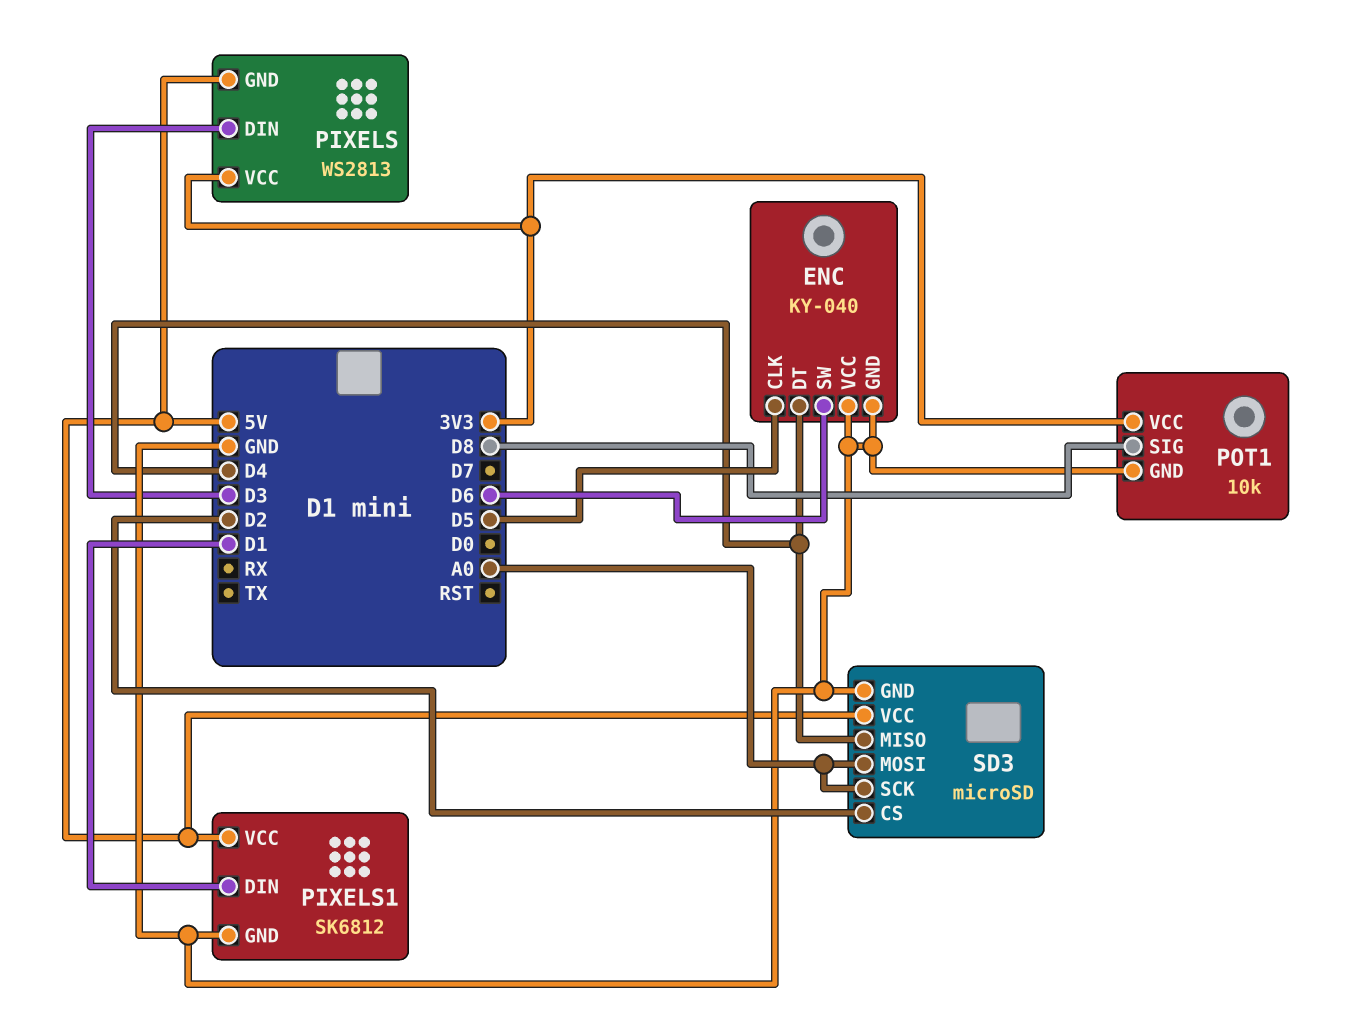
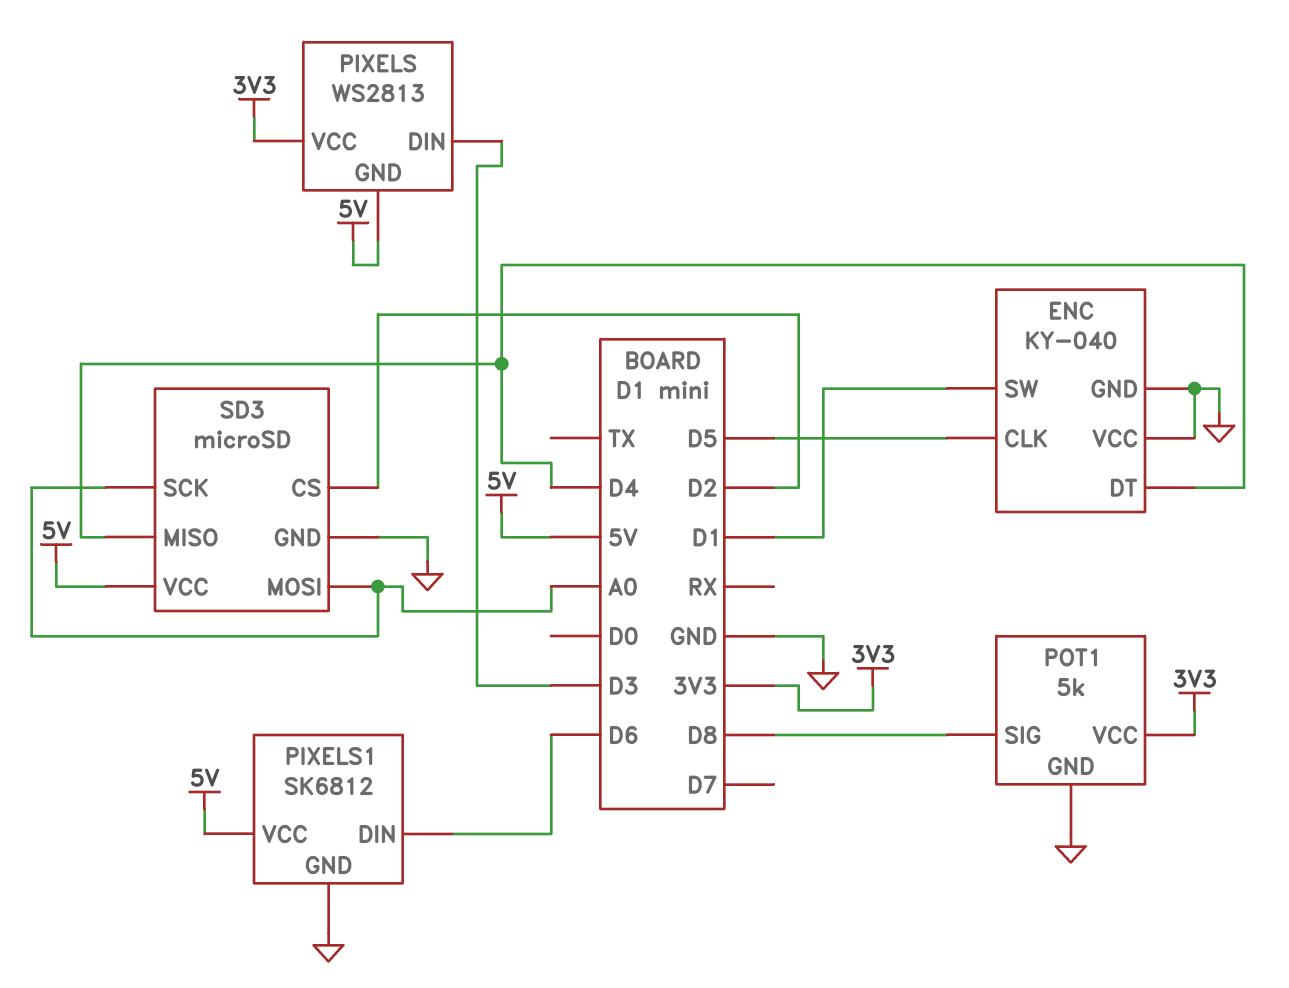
ENC pin SW: D6 -> D1
PIXELS1 pin DIN: D1 -> D6
POT1: 10k -> 5k

